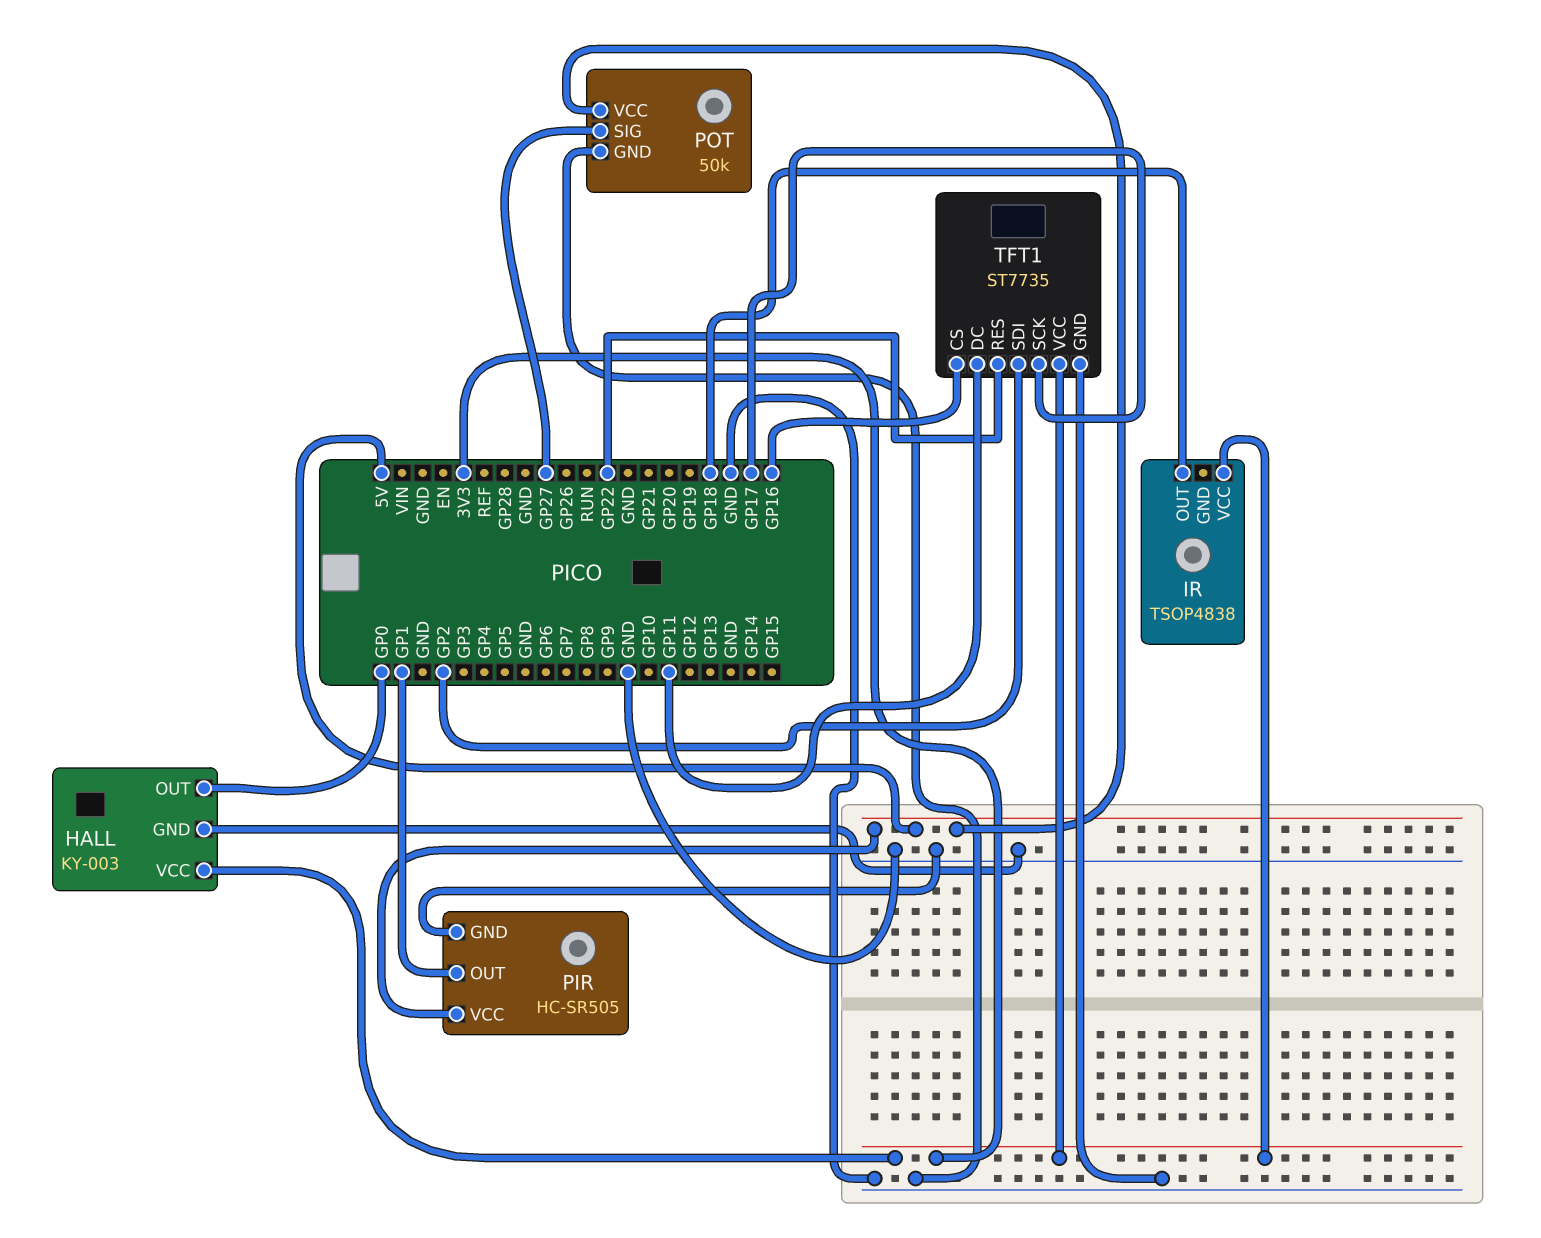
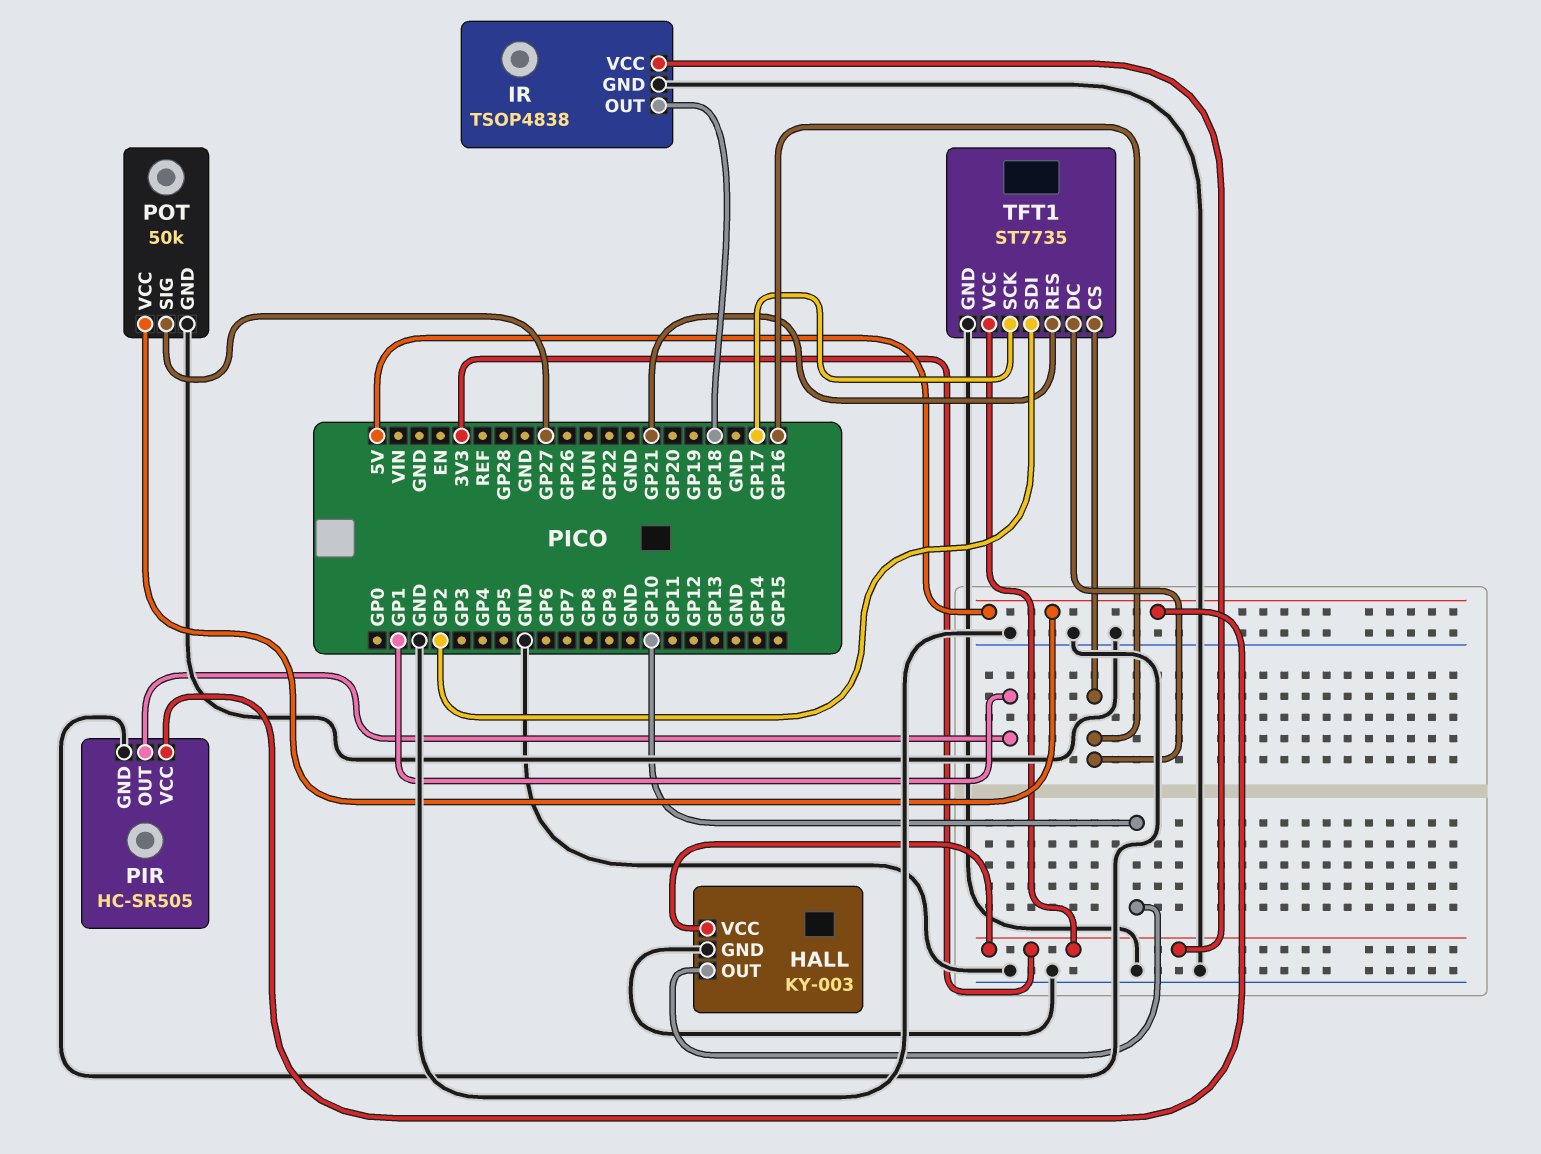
HALL pin OUT: GP0 -> GP10
IR pin GND: none -> GND
TFT1 pin DC: GP11 -> GP16
TFT1 pin RES: GP22 -> GP21

